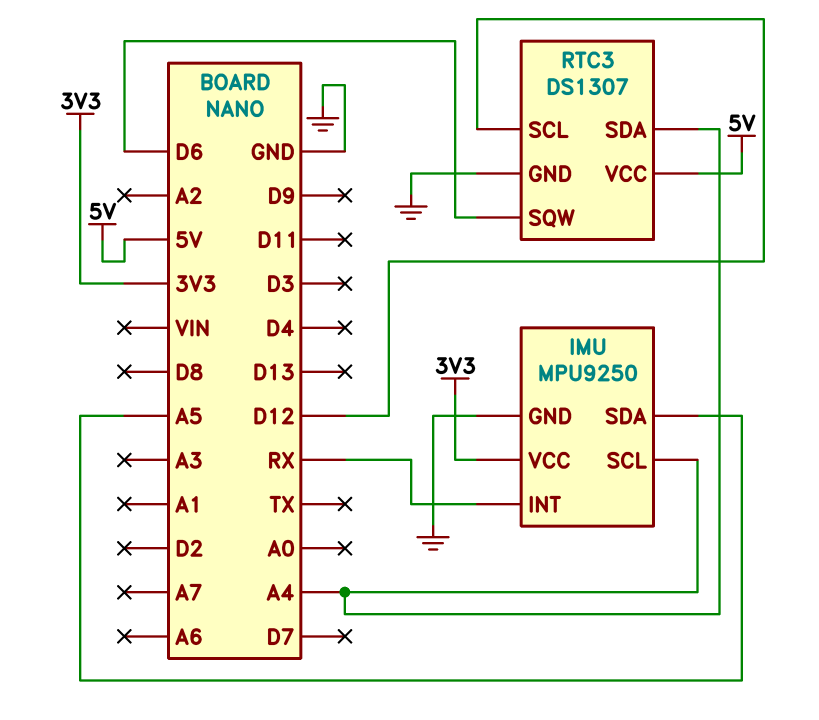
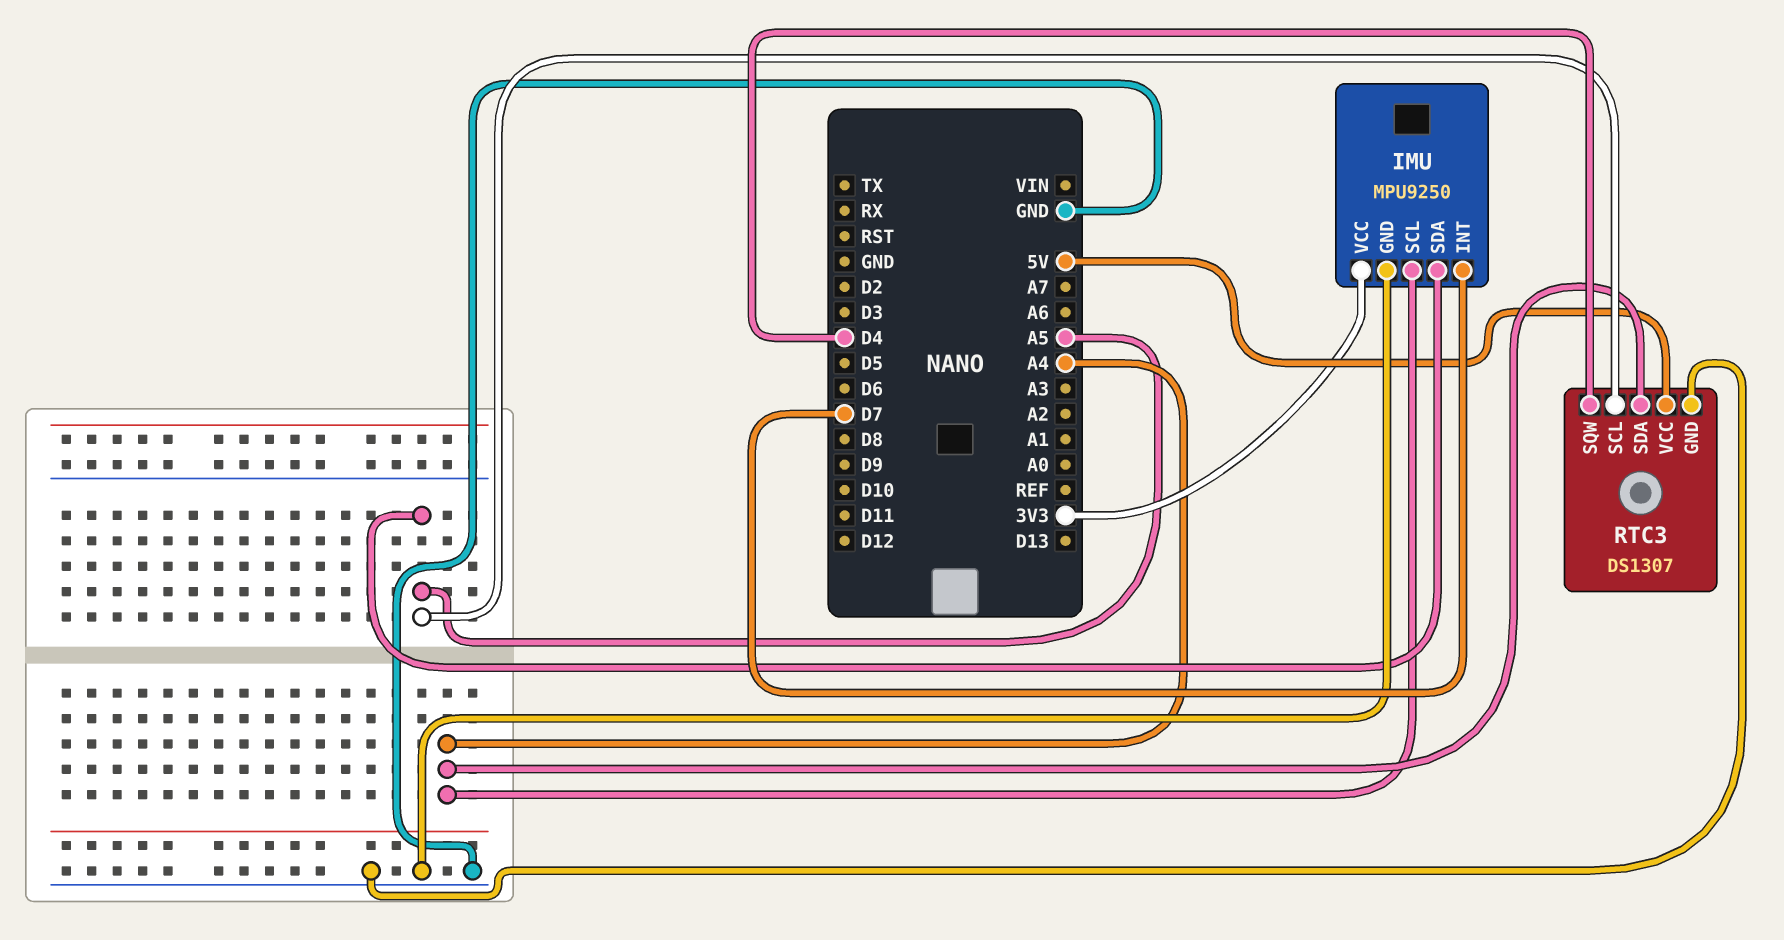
IMU pin INT: RX -> D7
RTC3 pin SCL: D12 -> A5
RTC3 pin SQW: D6 -> D4

